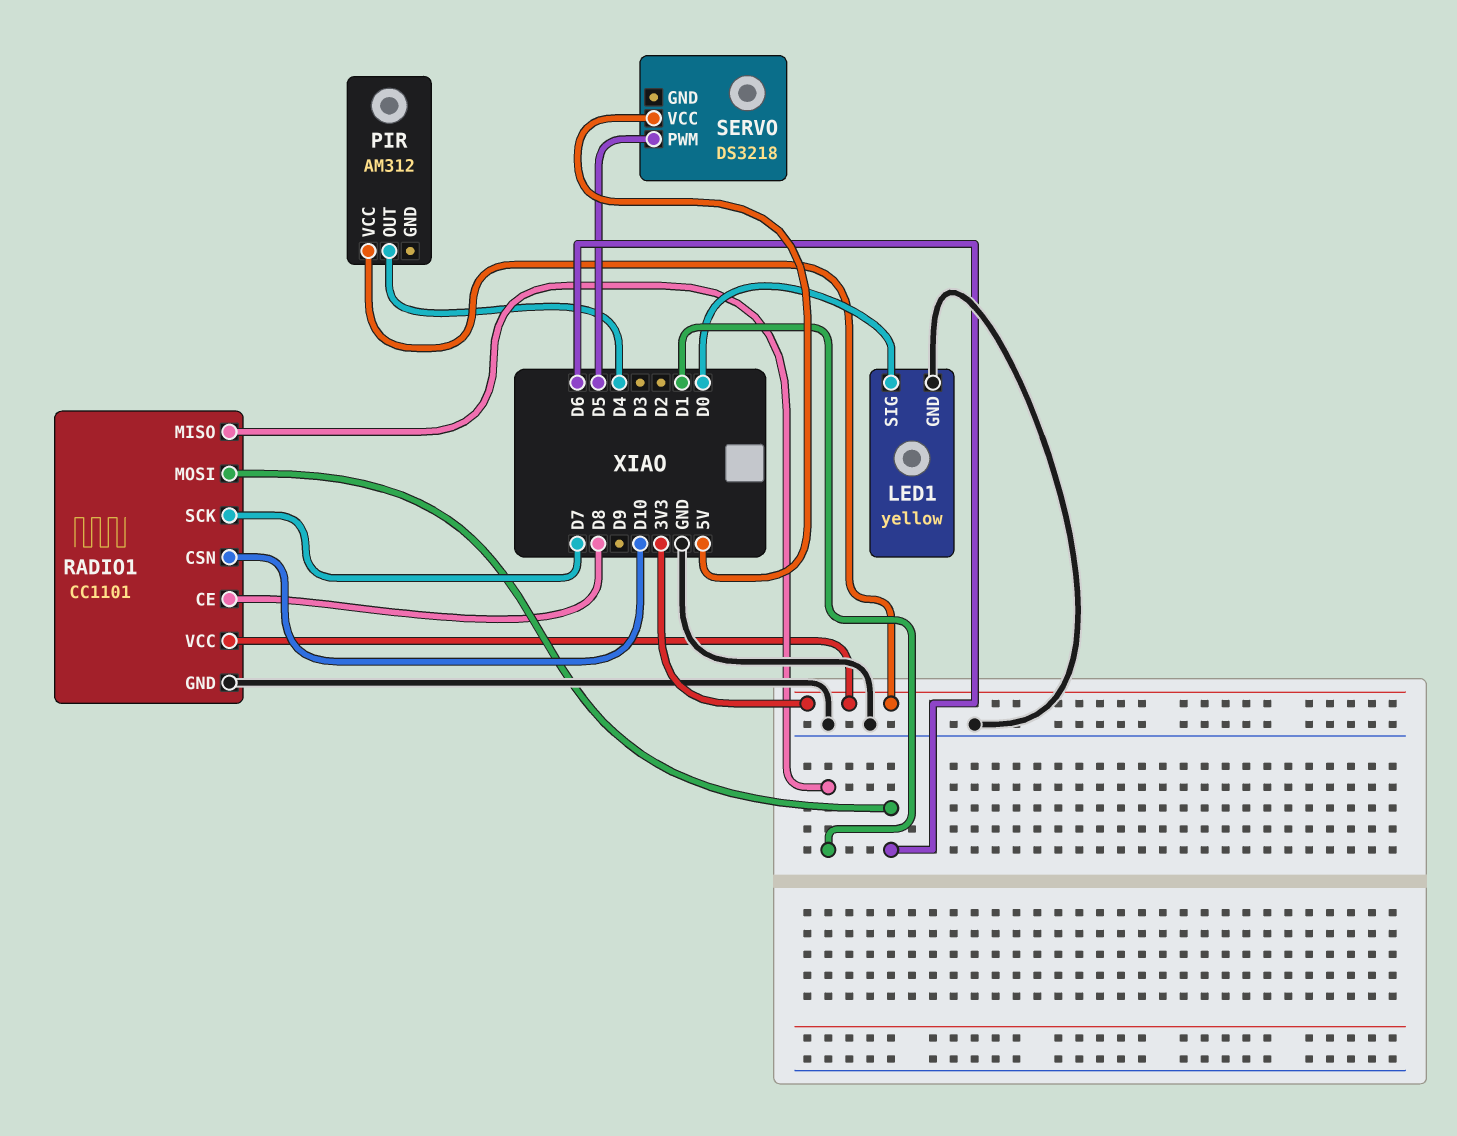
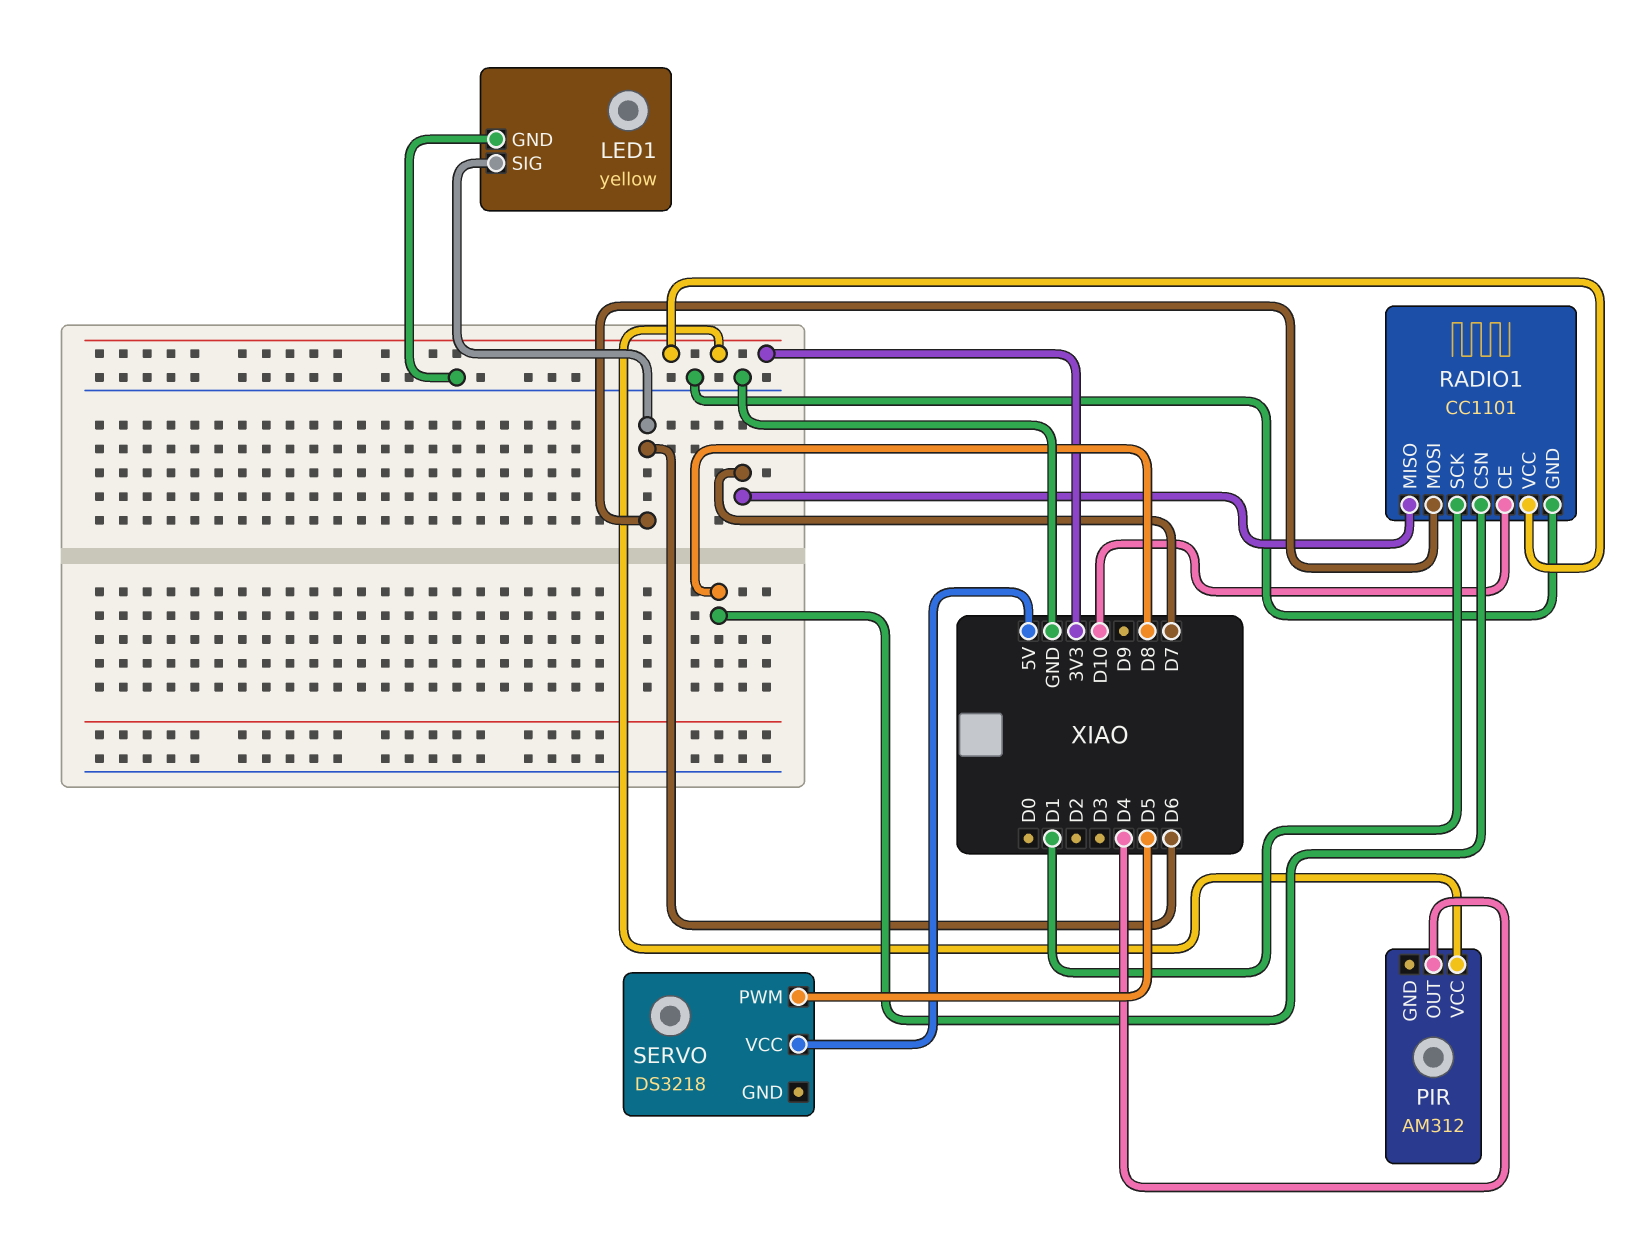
LED1 pin SIG: D0 -> D6
RADIO1 pin CE: D8 -> D10
RADIO1 pin CSN: D10 -> D8
RADIO1 pin MISO: D1 -> D7
RADIO1 pin SCK: D7 -> D1

